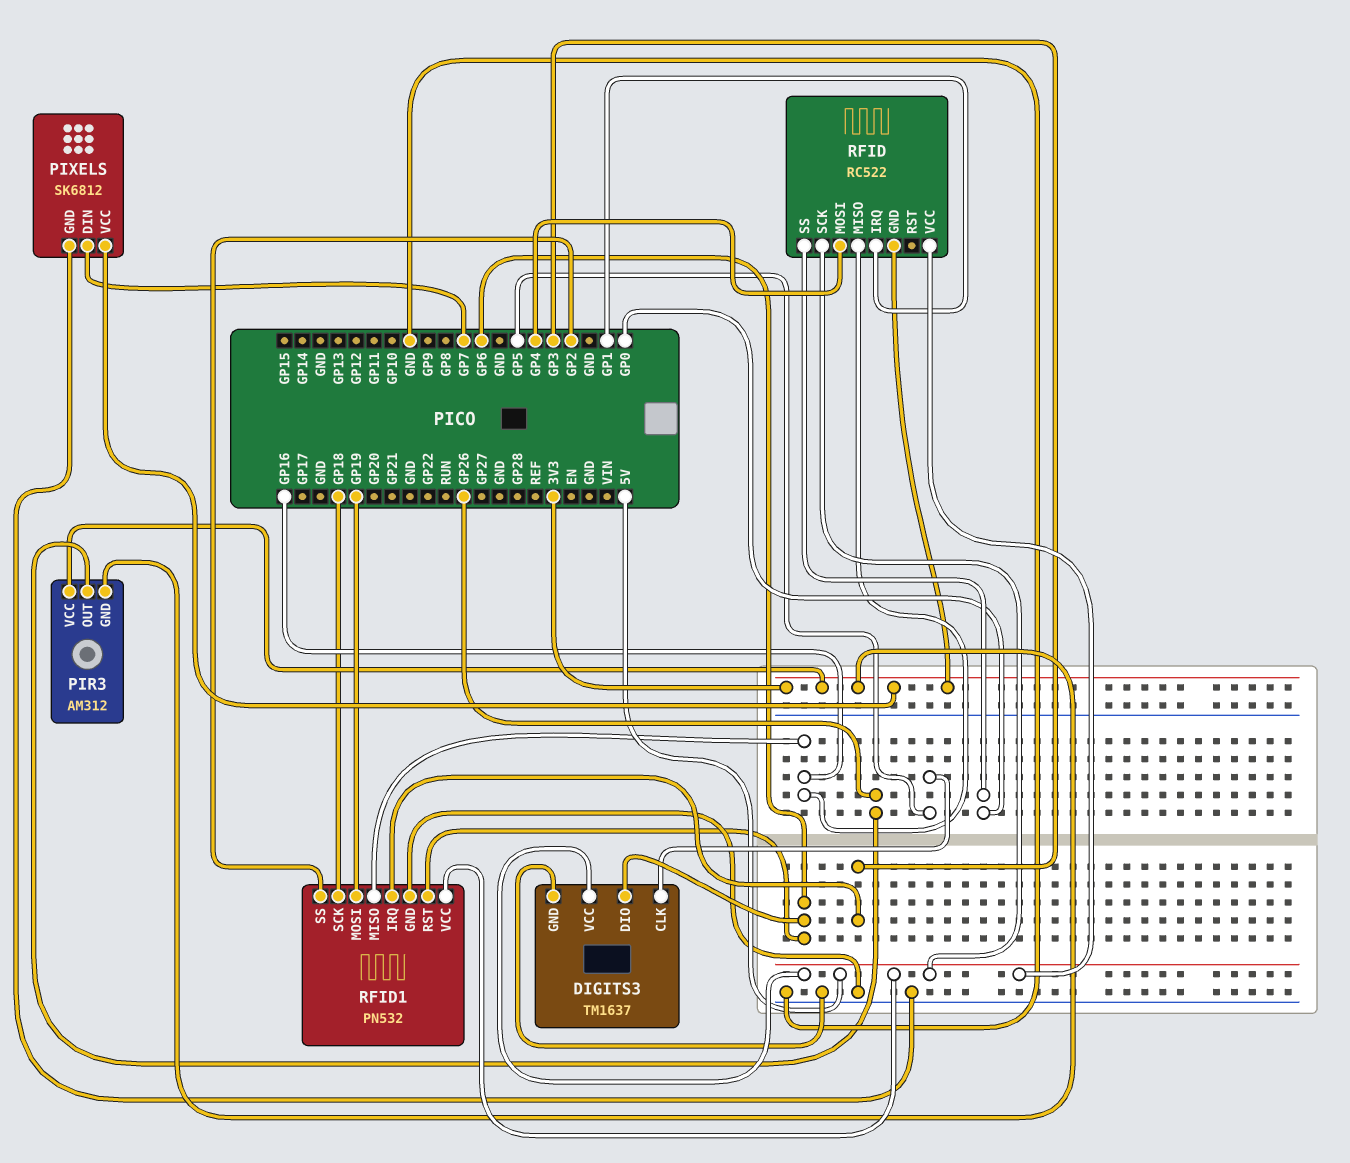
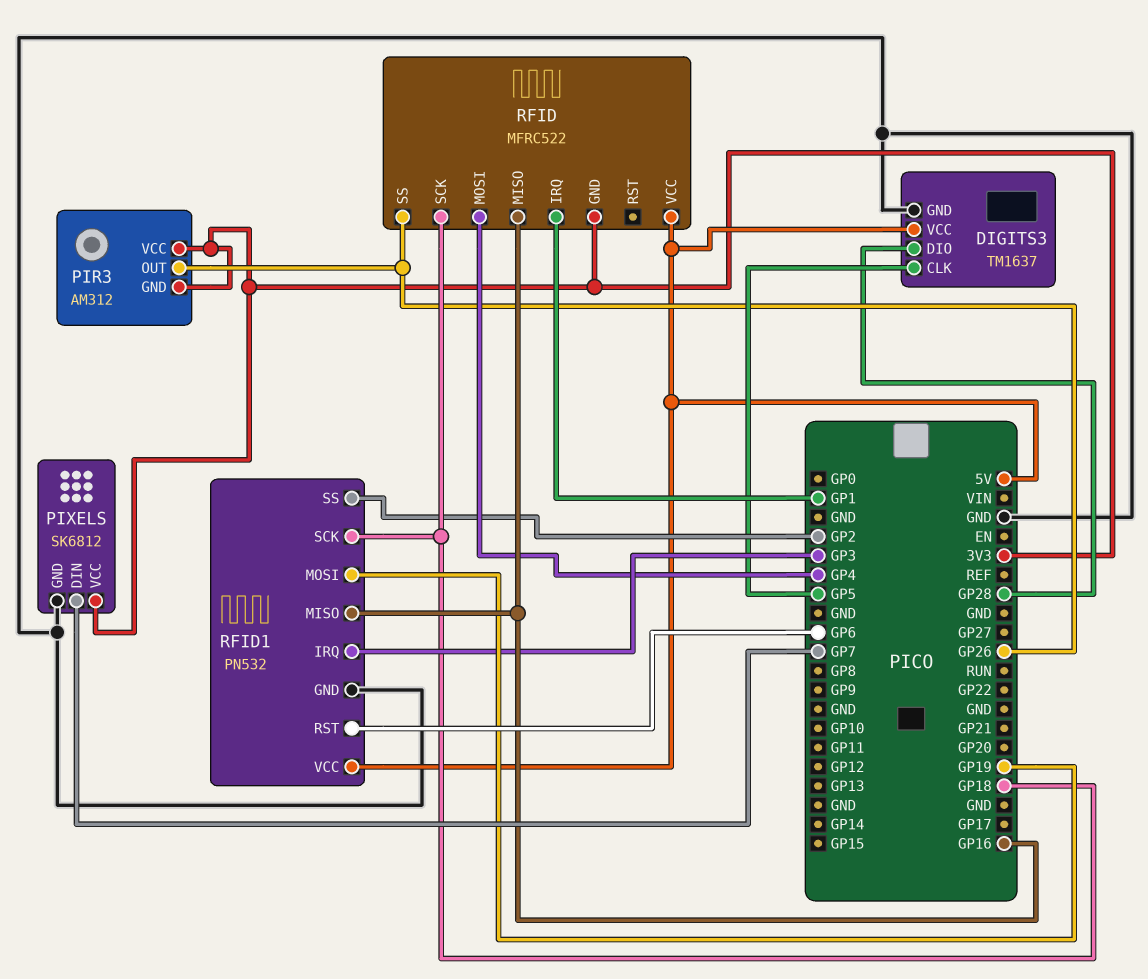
DIGITS3 pin DIO: GP6 -> GP28
RFID: RC522 -> MFRC522
RFID pin SCK: 5V -> GP18
RFID pin SS: GP0 -> GP26

